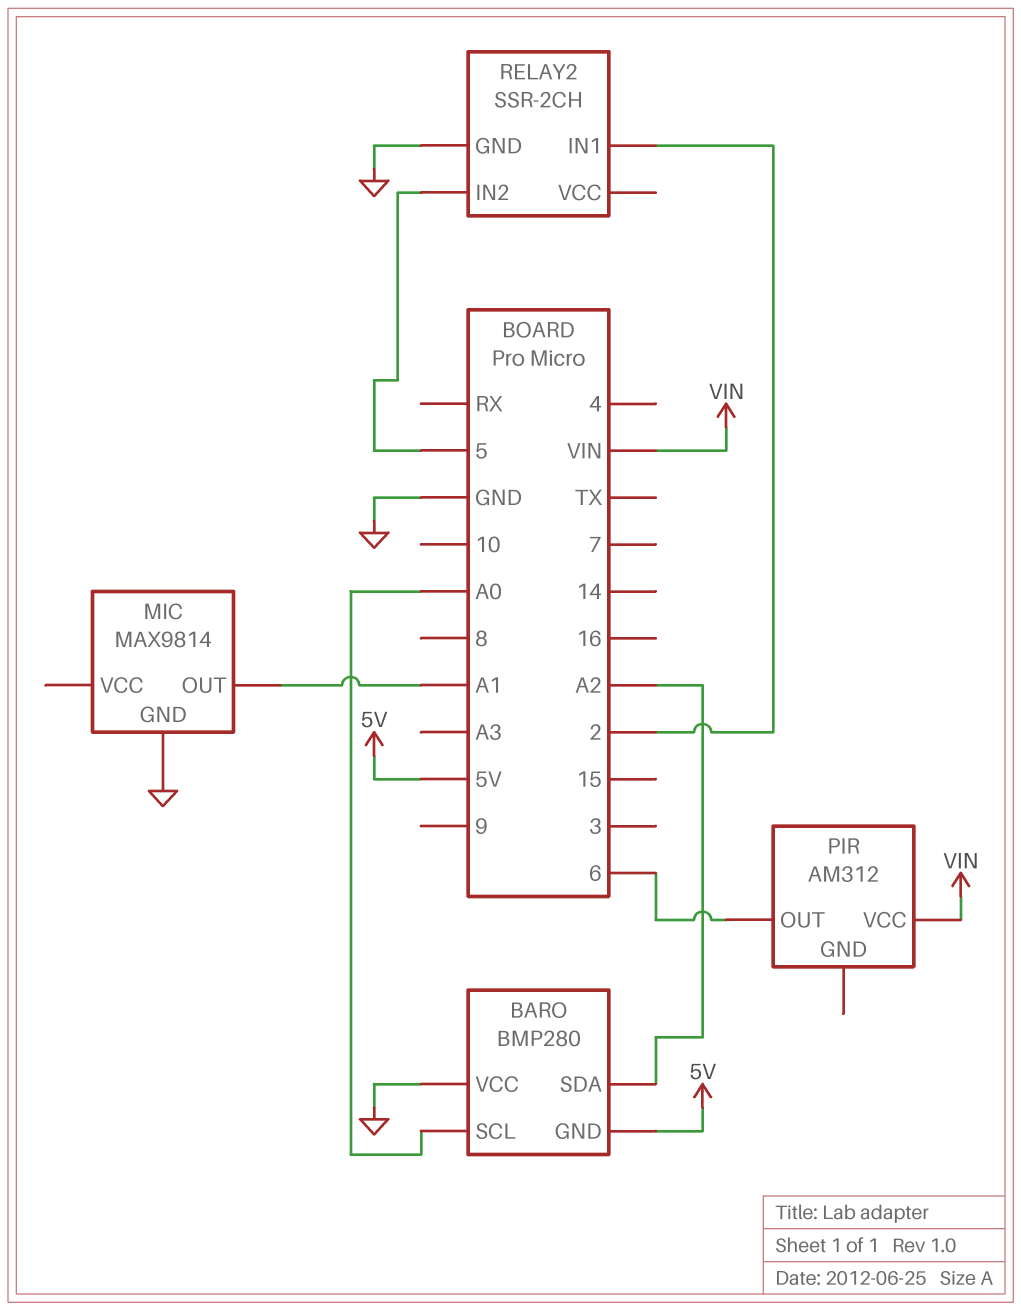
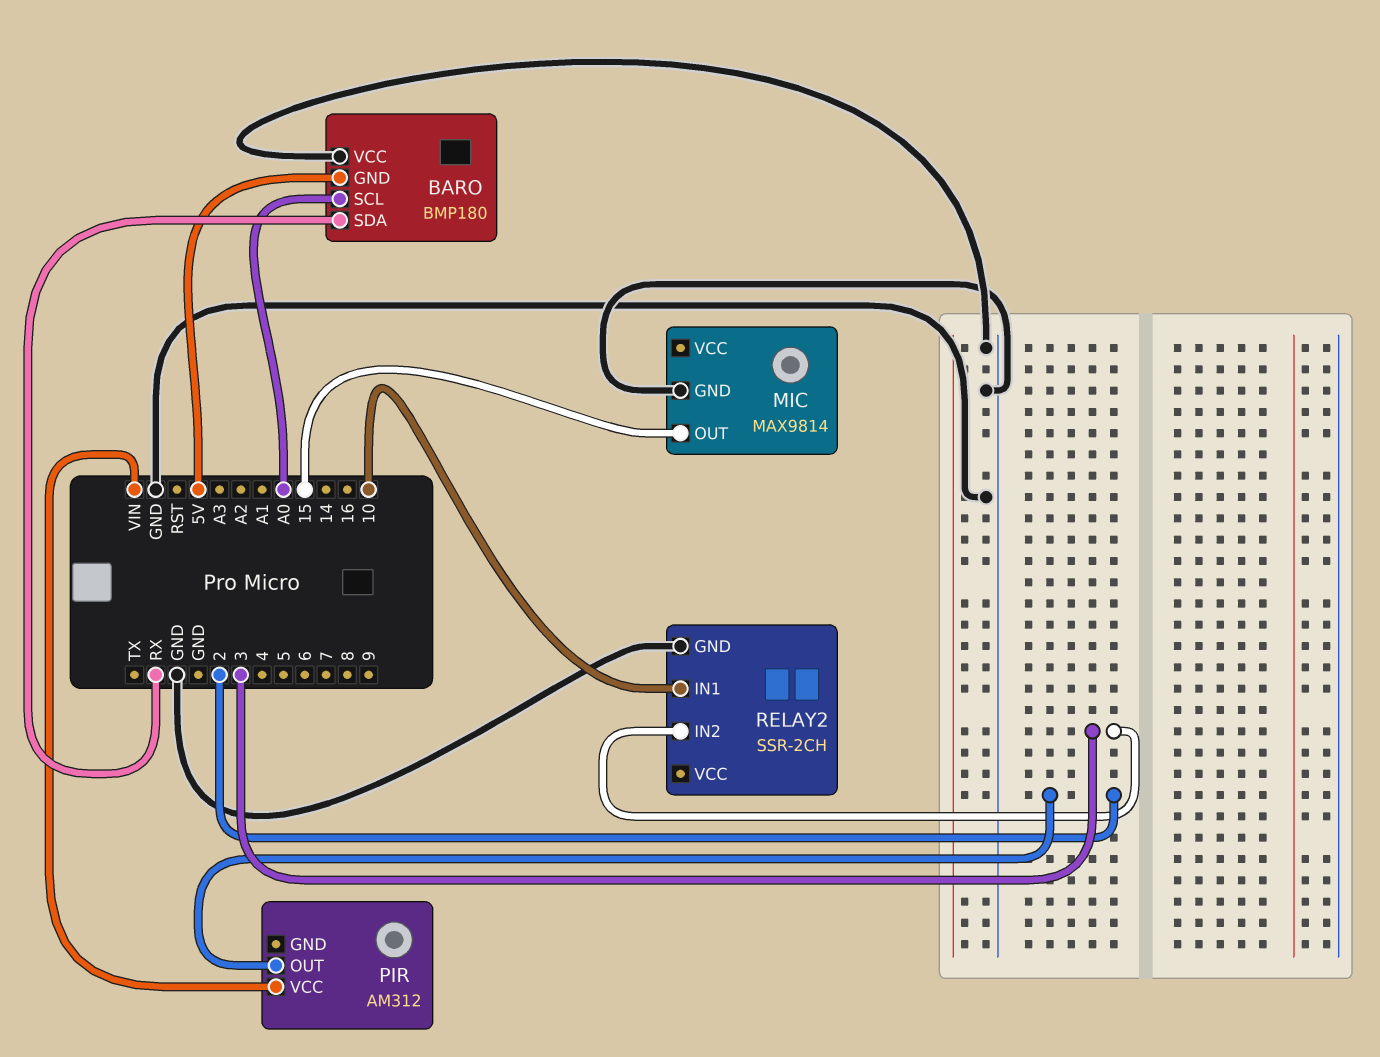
BARO: BMP280 -> BMP180
BARO pin SDA: A2 -> RX
MIC pin OUT: A1 -> 15
PIR pin OUT: 6 -> 2
RELAY2 pin IN1: 2 -> 10
RELAY2 pin IN2: 5 -> 3

